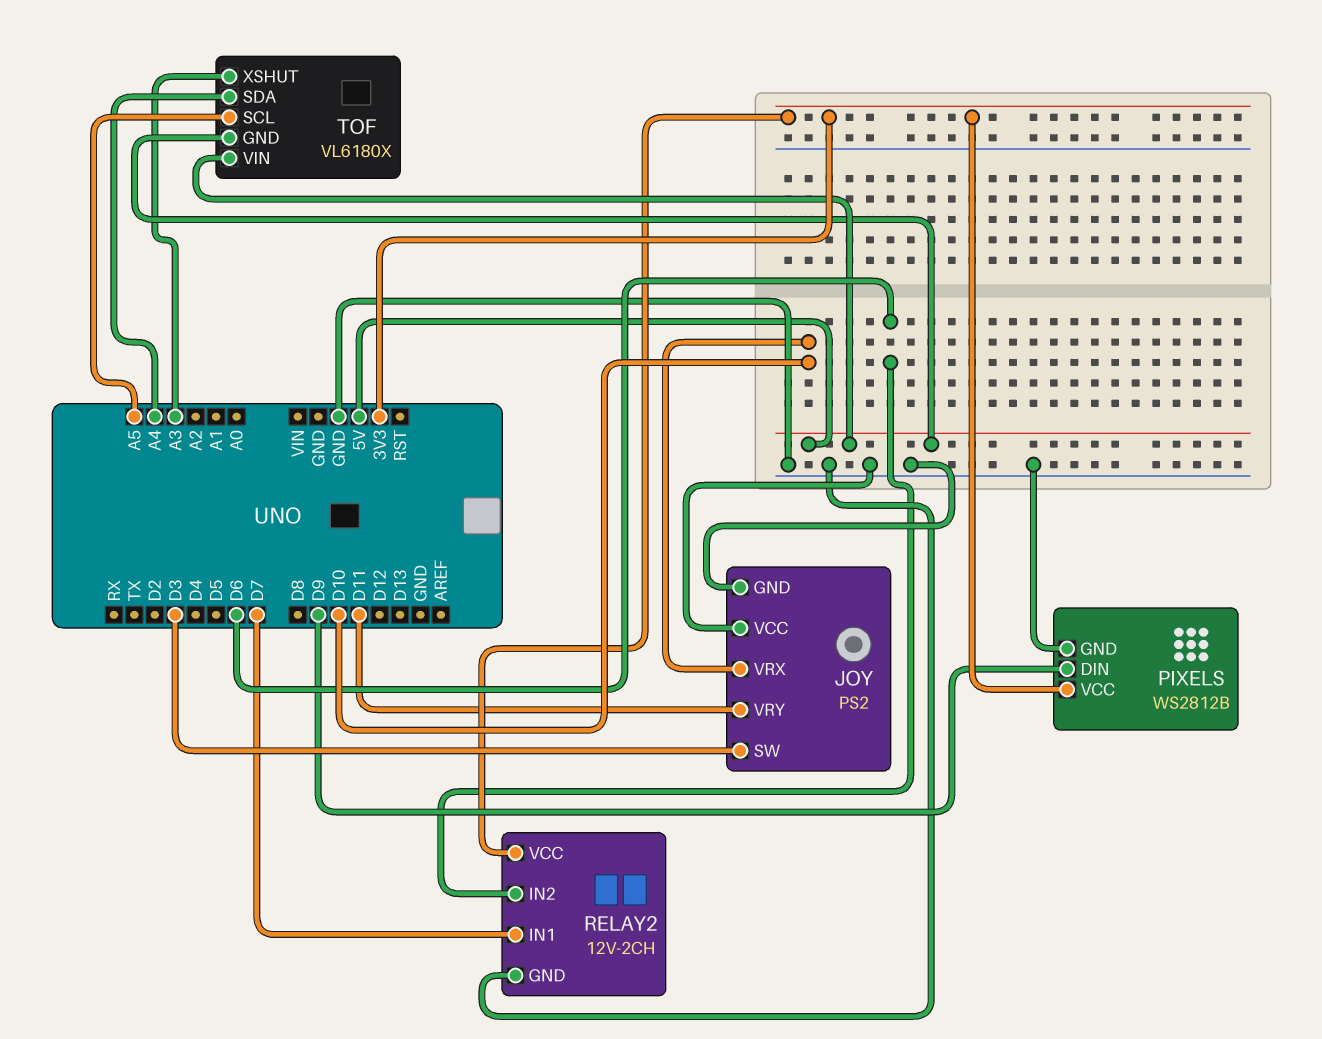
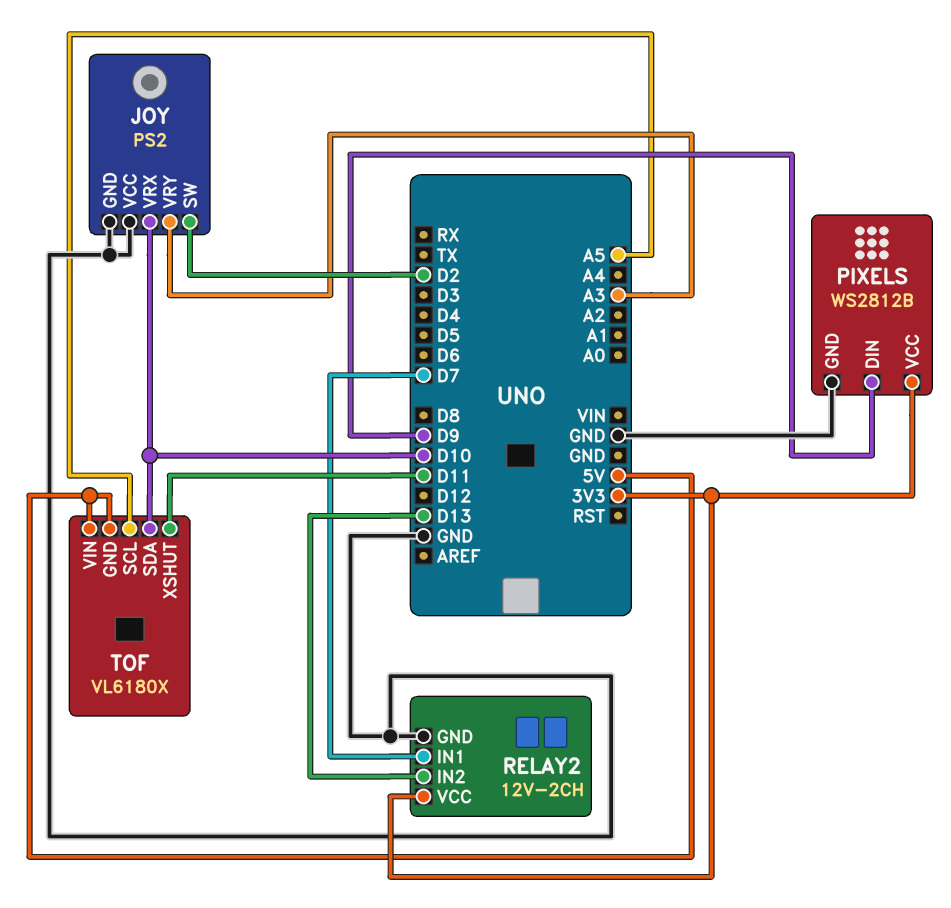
JOY pin SW: D3 -> D2
JOY pin VRY: D11 -> A3
RELAY2 pin IN2: D6 -> D13
TOF pin SDA: A4 -> D10
TOF pin XSHUT: A3 -> D11

